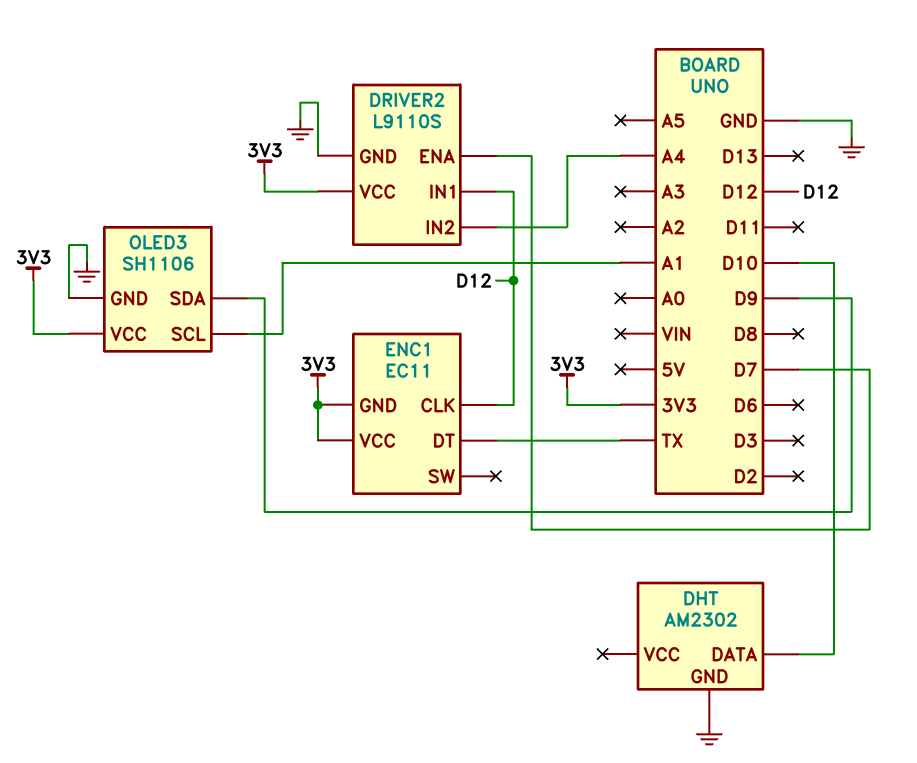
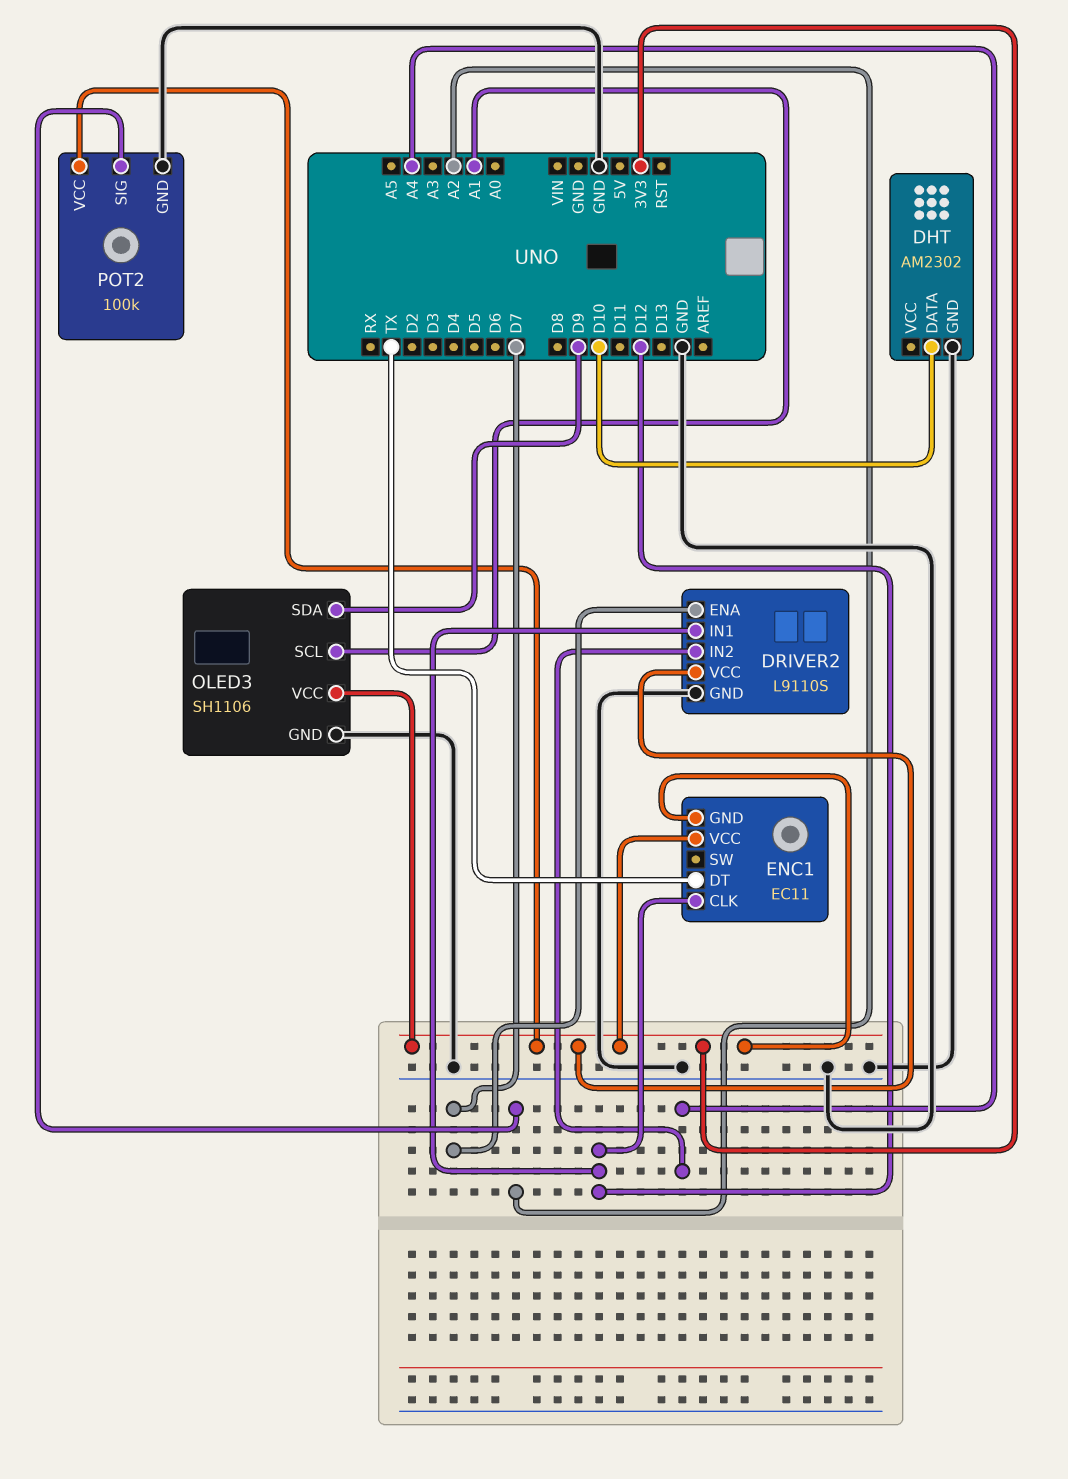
POT2: none -> 100k
POT2 pin GND: none -> GND
POT2 pin SIG: none -> A2
POT2 pin VCC: none -> 3V3

